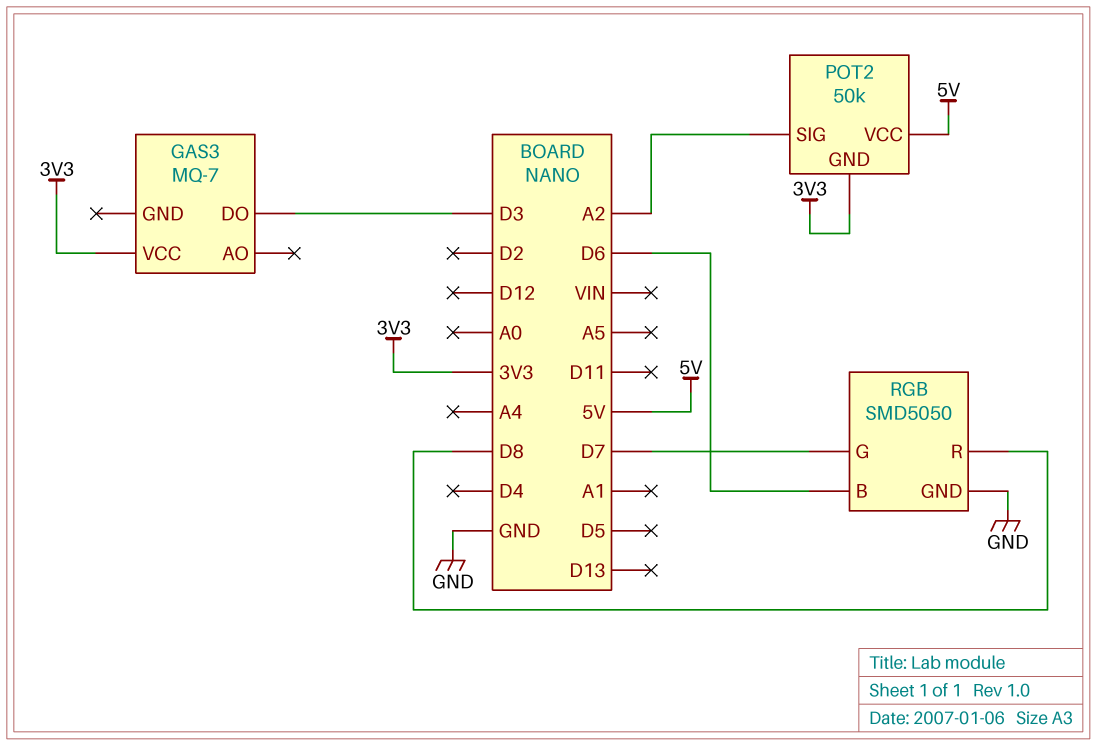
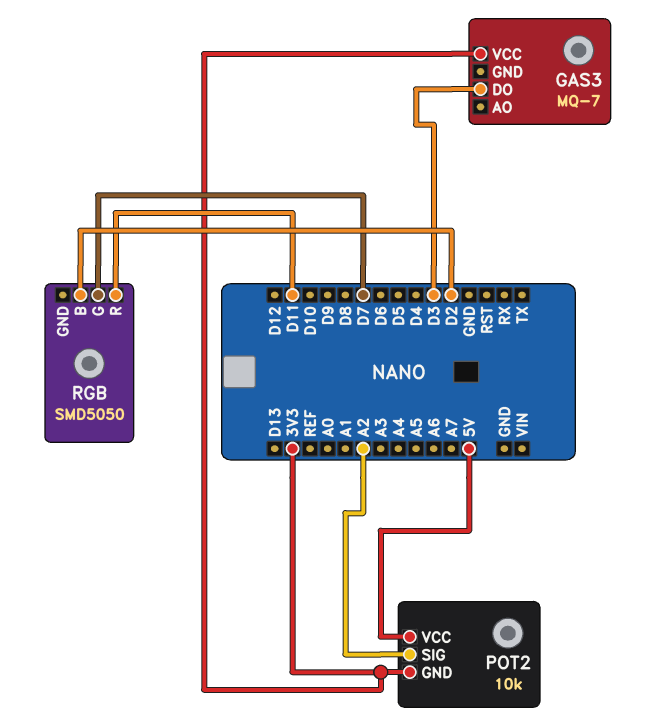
POT2: 50k -> 10k
RGB pin B: D6 -> D2
RGB pin GND: GND -> none
RGB pin R: D8 -> D11

